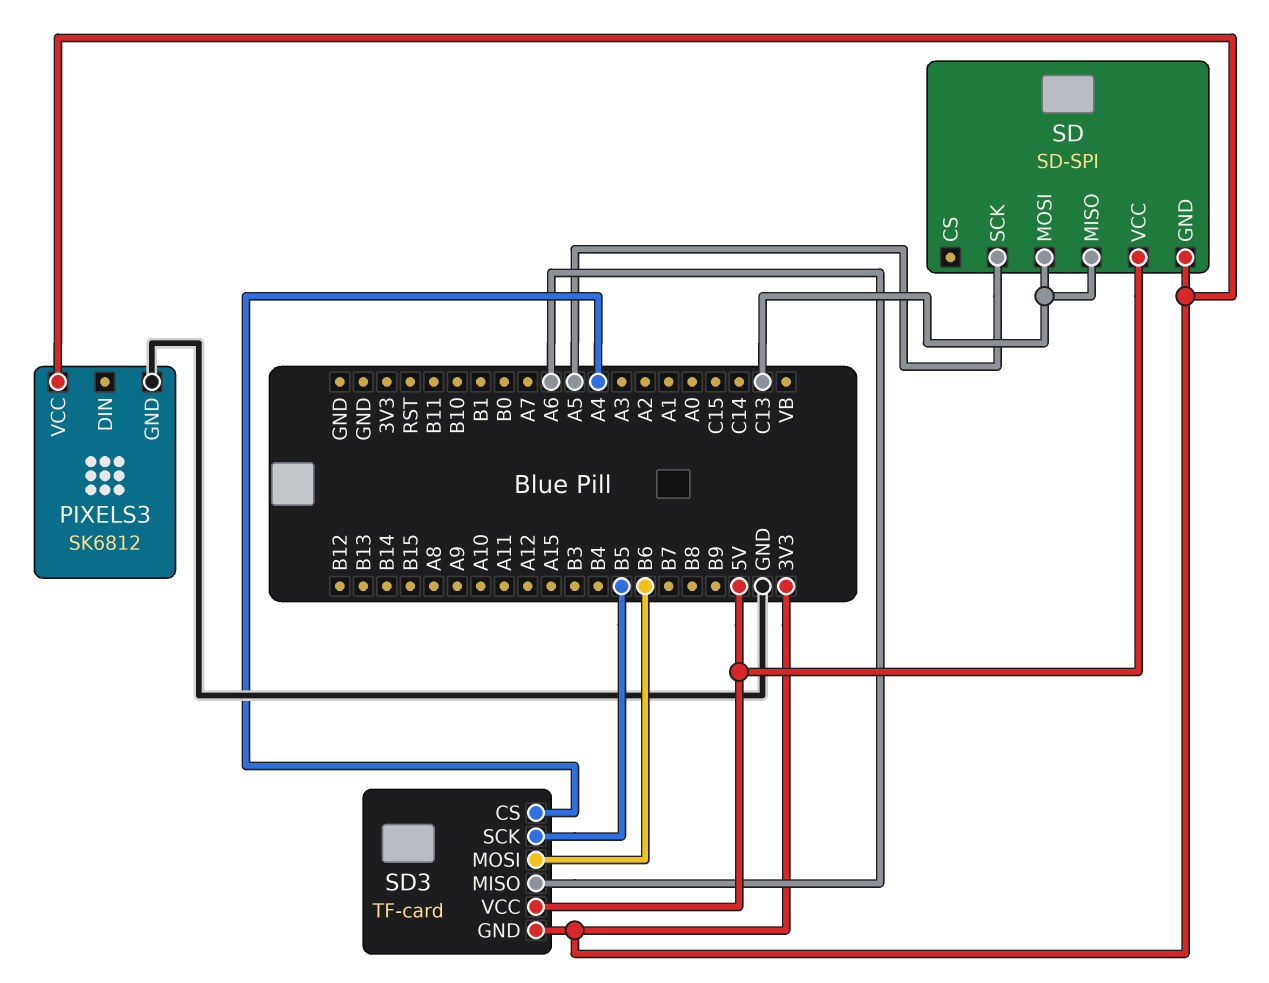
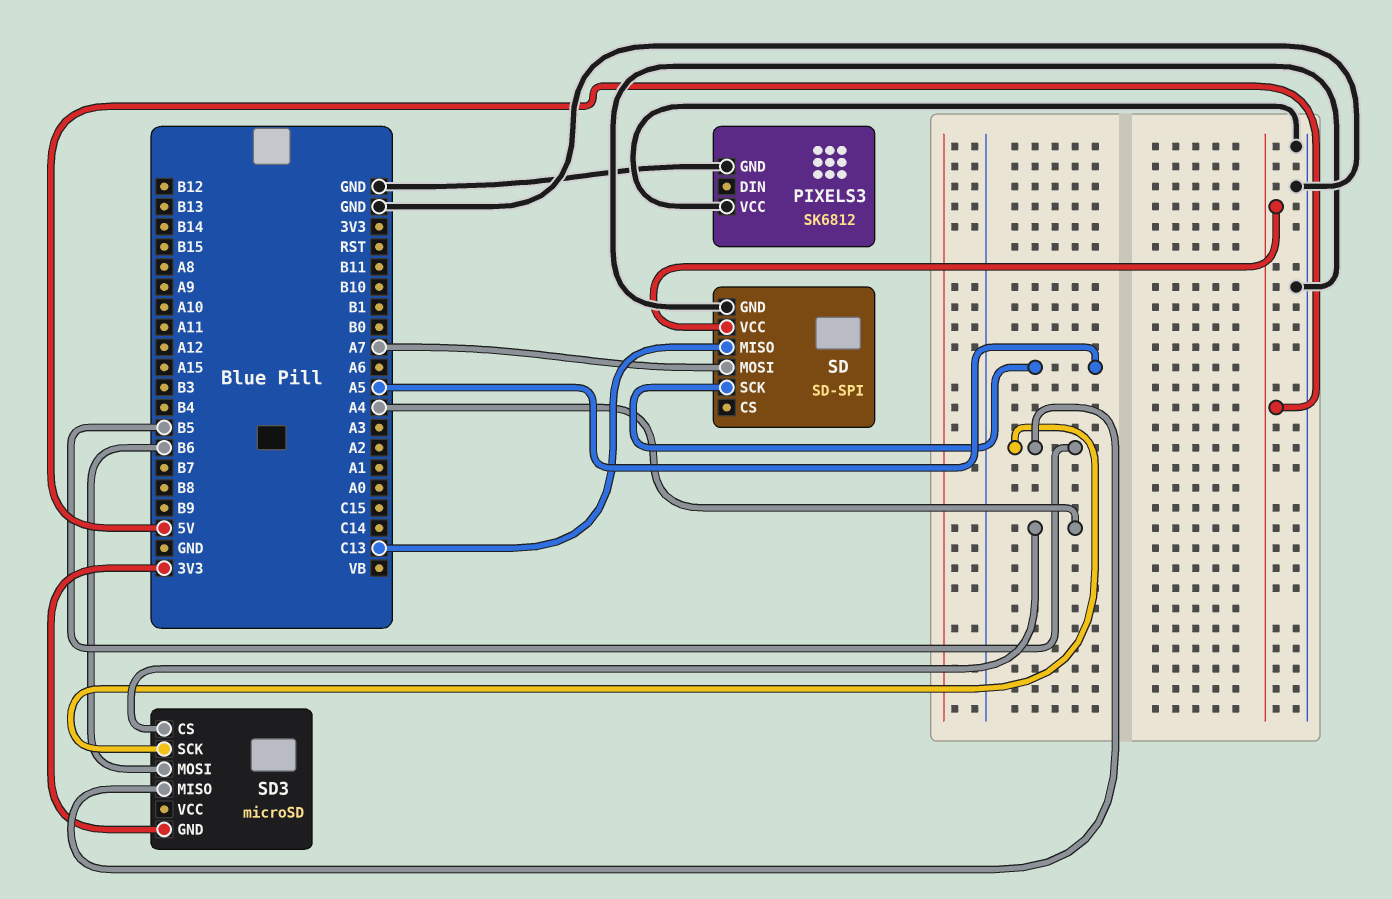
PIXELS3 pin VCC: 3V3 -> GND
SD pin GND: 3V3 -> GND
SD pin MOSI: C13 -> A7
SD3: TF-card -> microSD
SD3 pin MISO: A6 -> B5
SD3 pin VCC: 5V -> none

